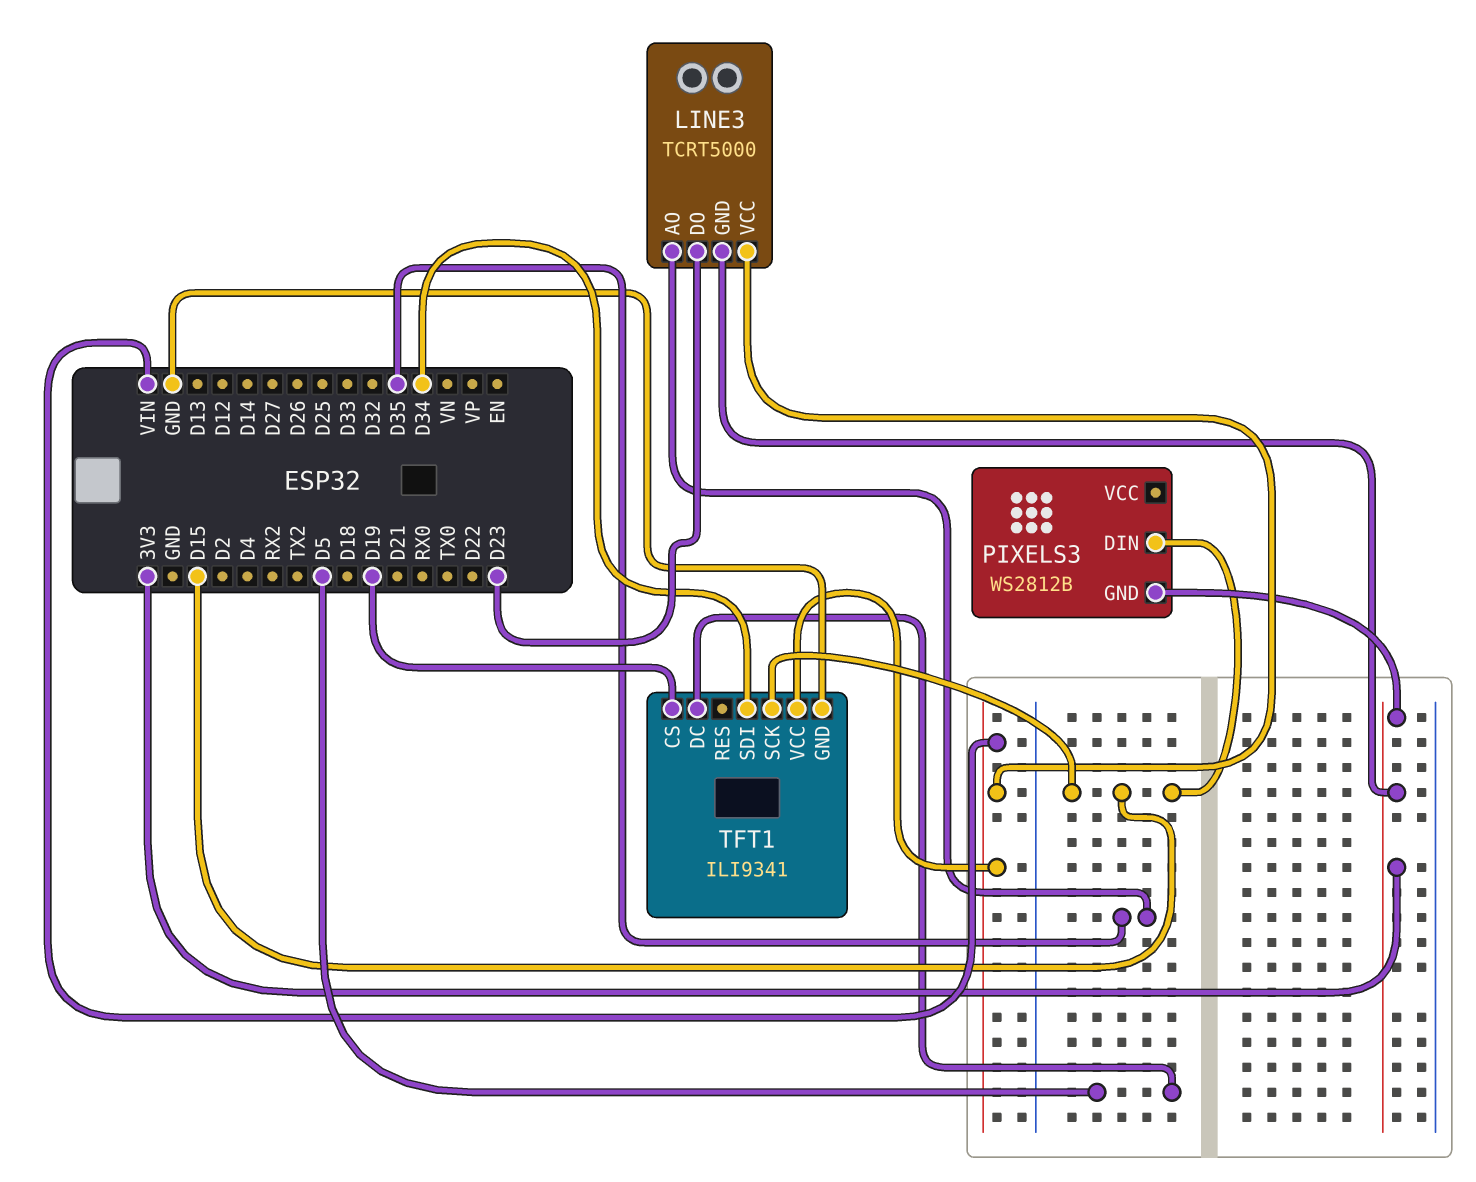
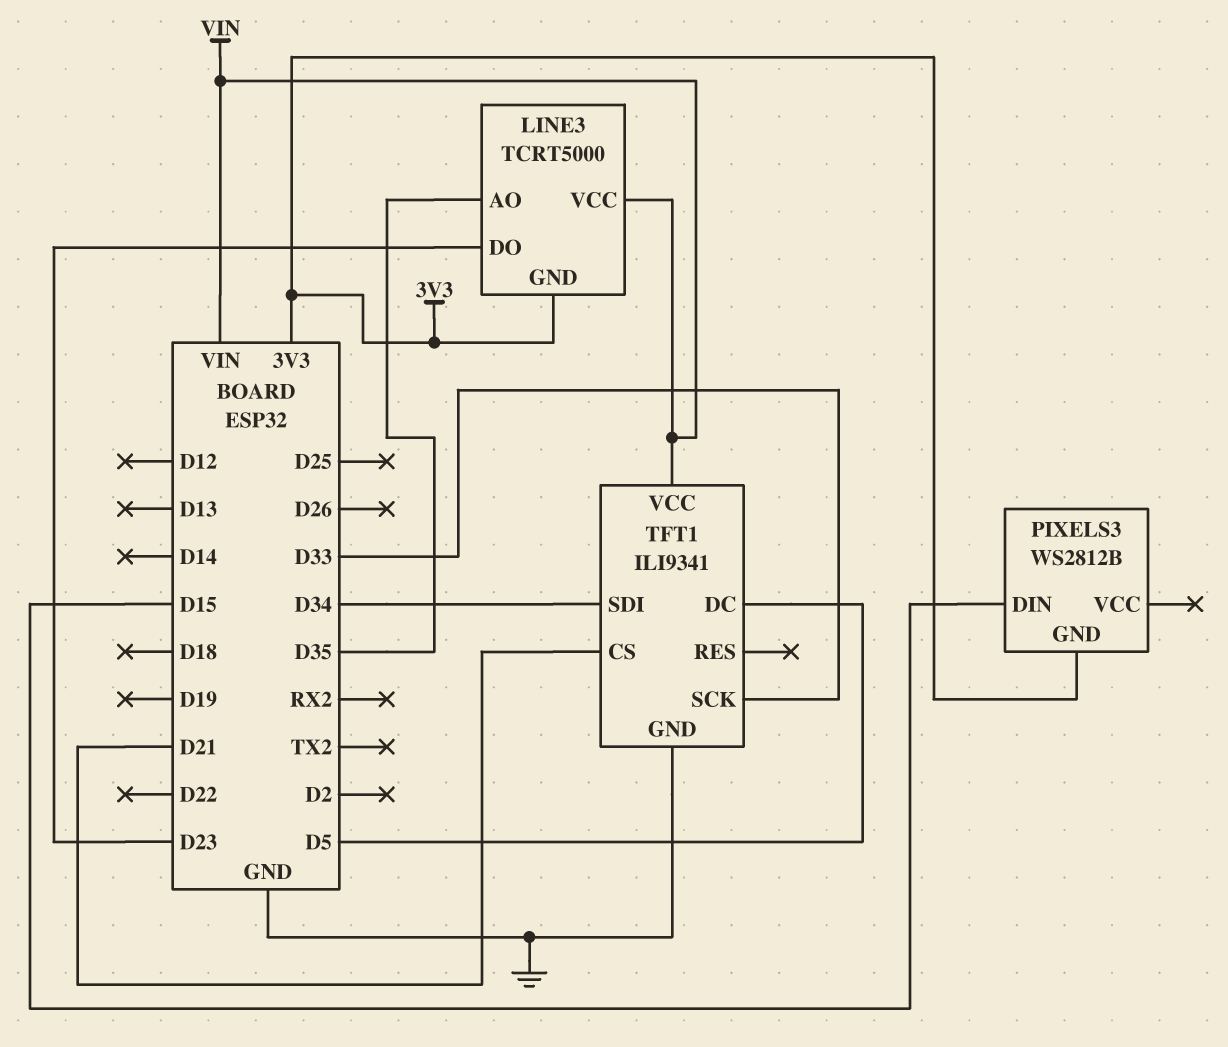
TFT1 pin CS: D19 -> D21
TFT1 pin SCK: D15 -> D33

